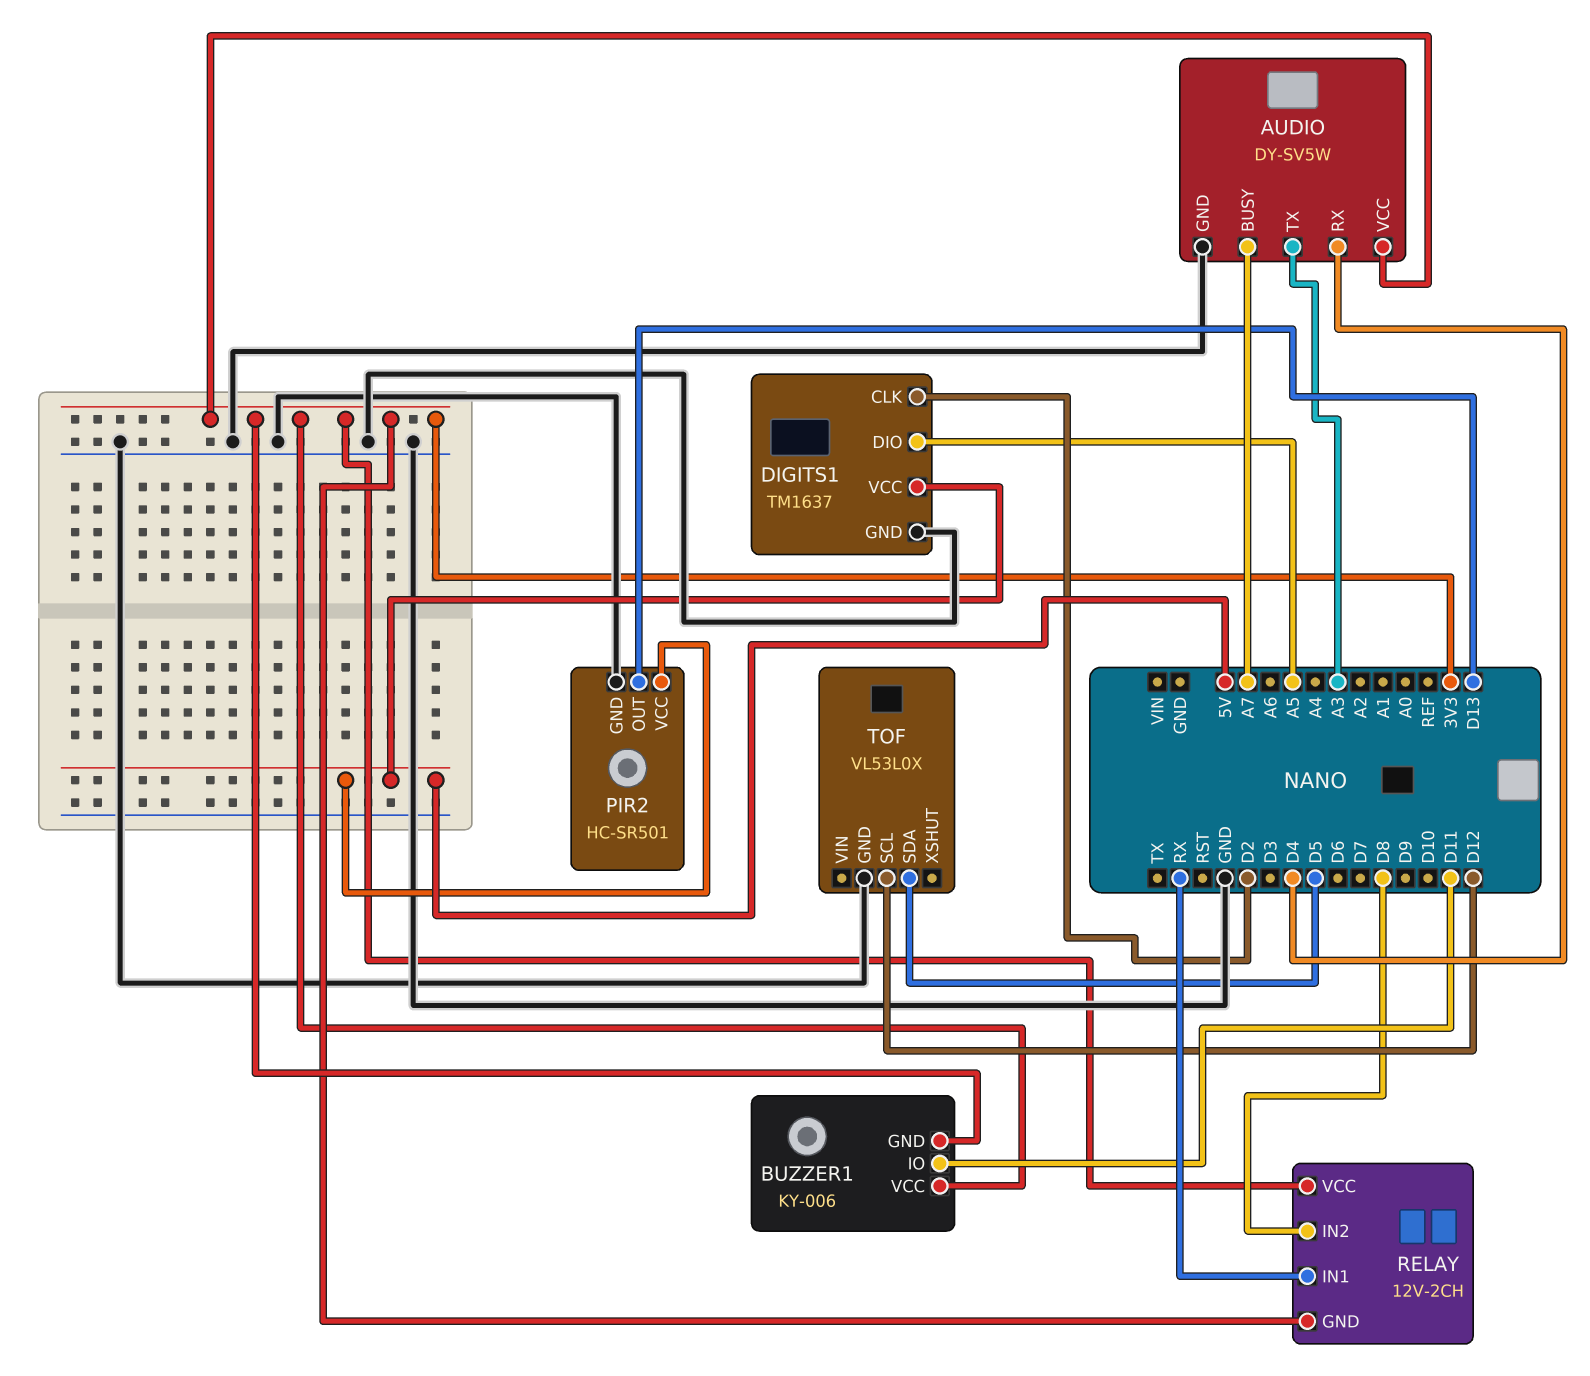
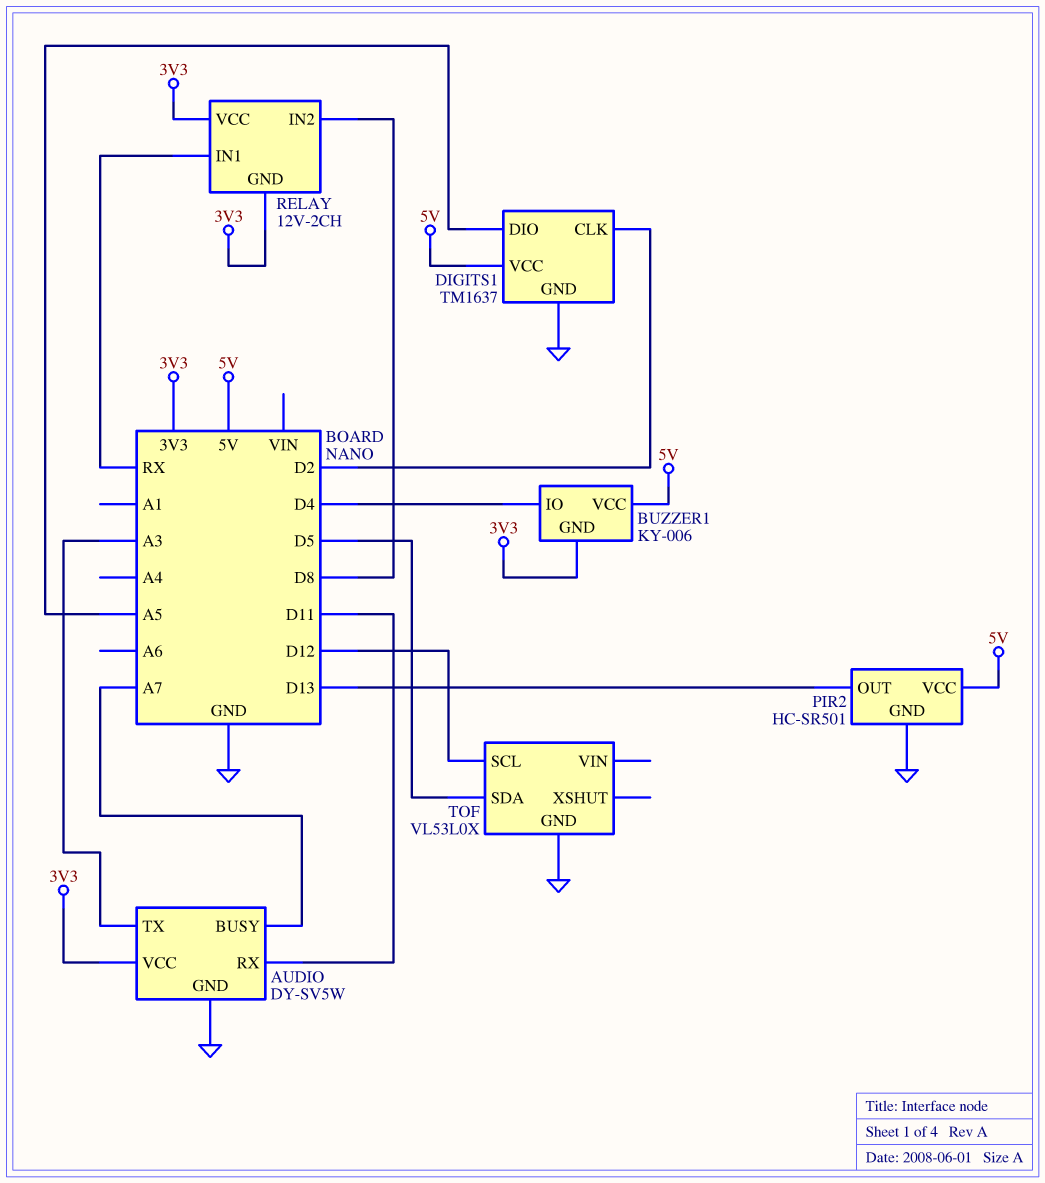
AUDIO pin RX: D4 -> D11
BUZZER1 pin IO: D11 -> D4
BUZZER1 pin VCC: 3V3 -> 5V

